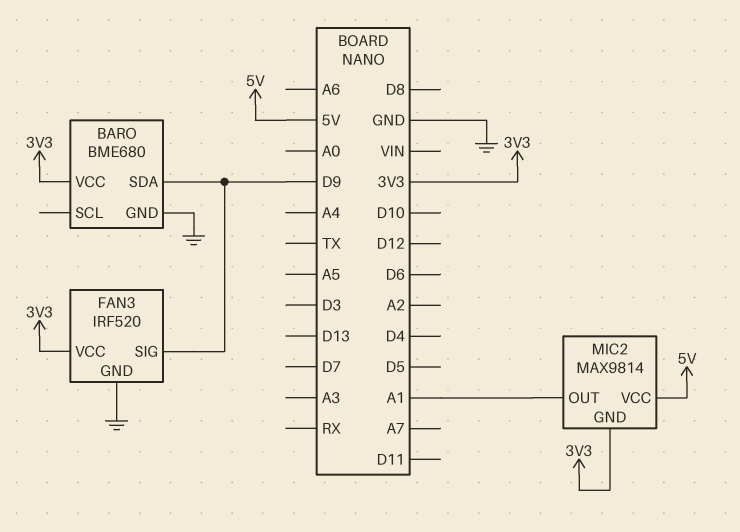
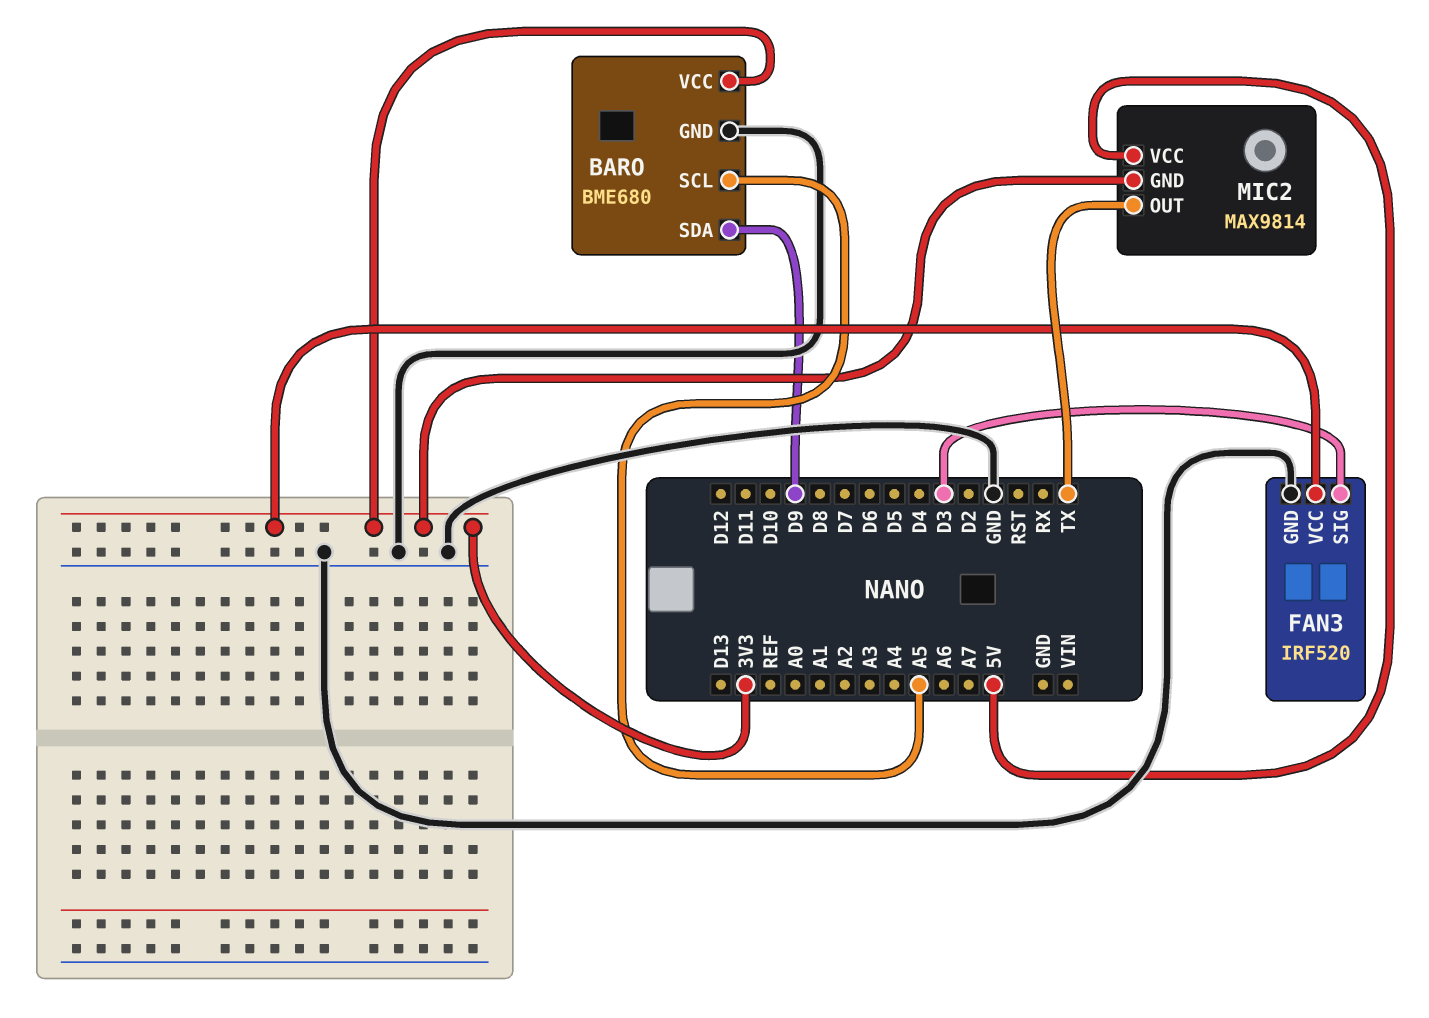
BARO pin SCL: none -> A5
FAN3 pin SIG: D9 -> D3
MIC2 pin OUT: A1 -> TX

